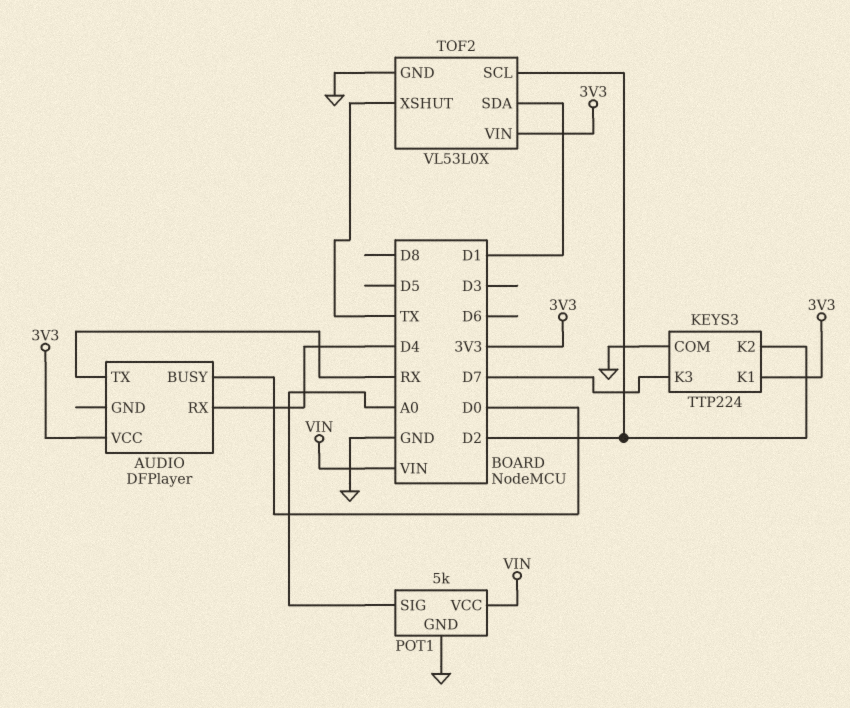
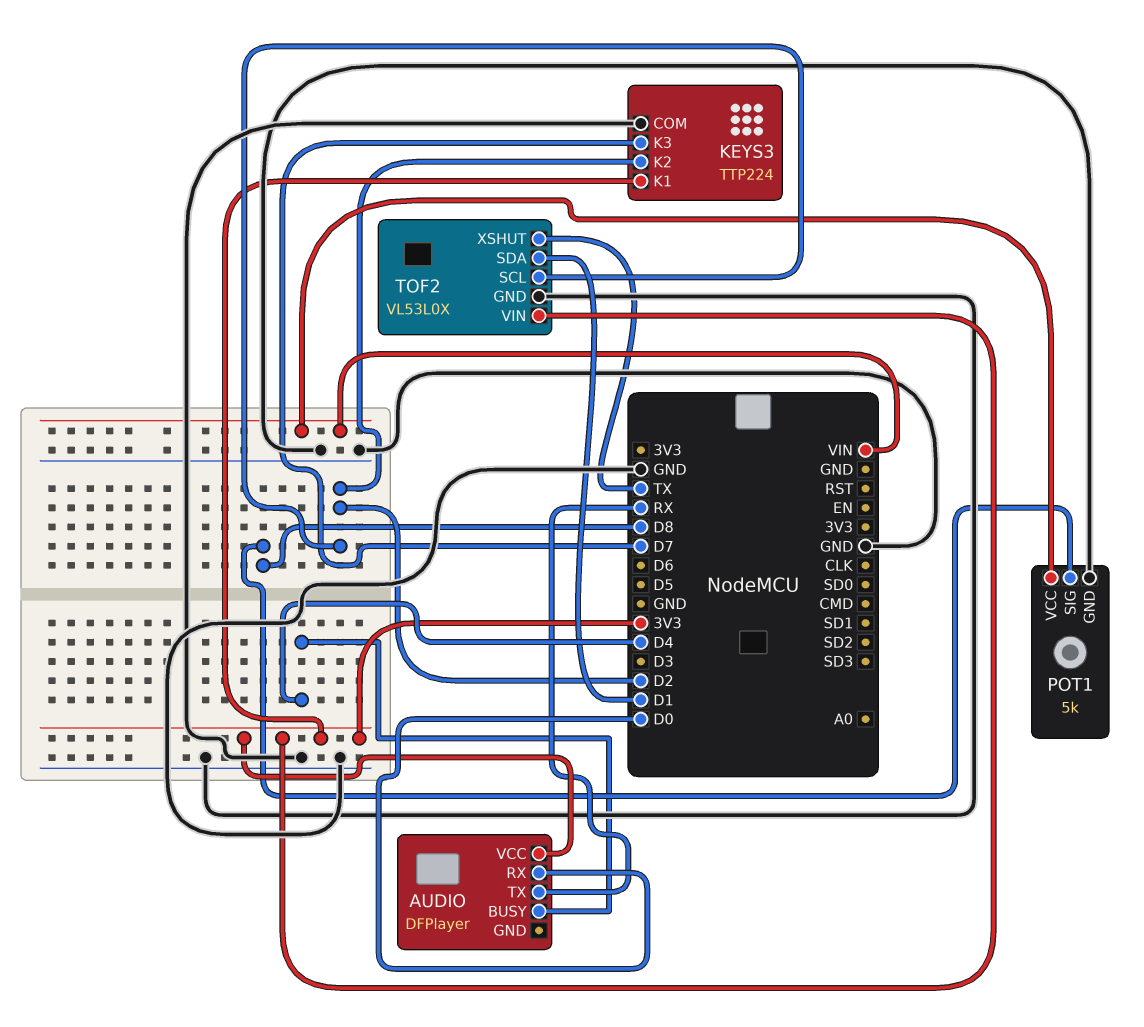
AUDIO pin BUSY: D0 -> D4
AUDIO pin RX: D4 -> D0
POT1 pin SIG: A0 -> D8

